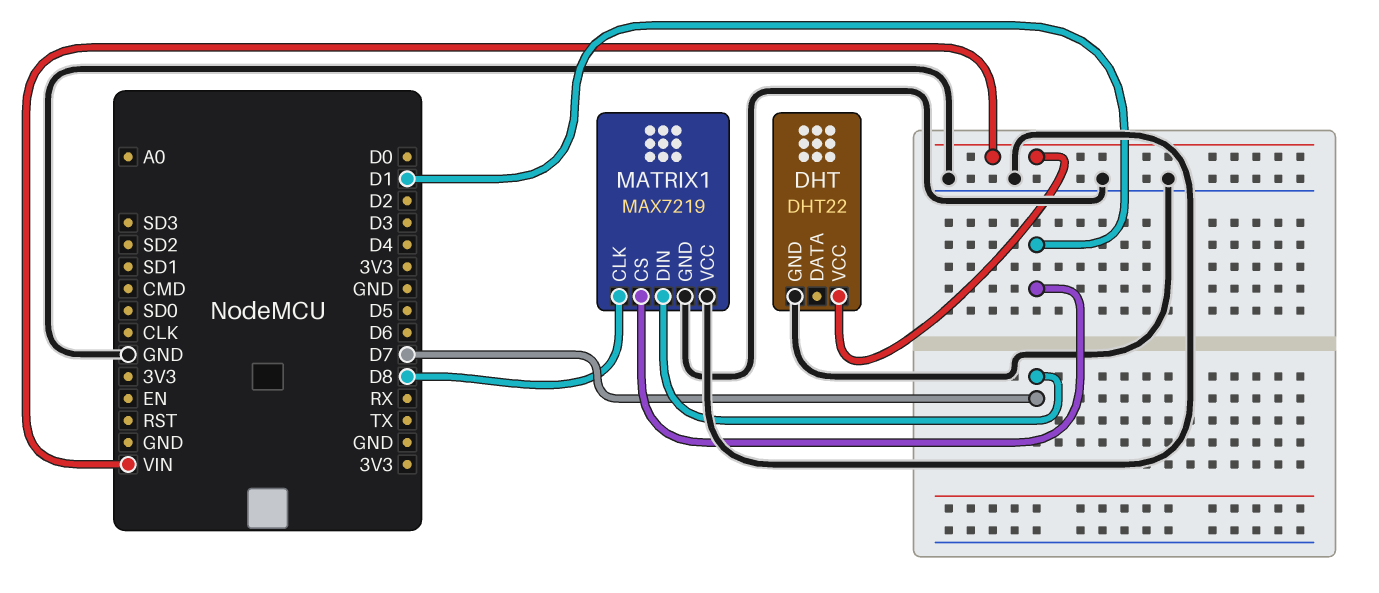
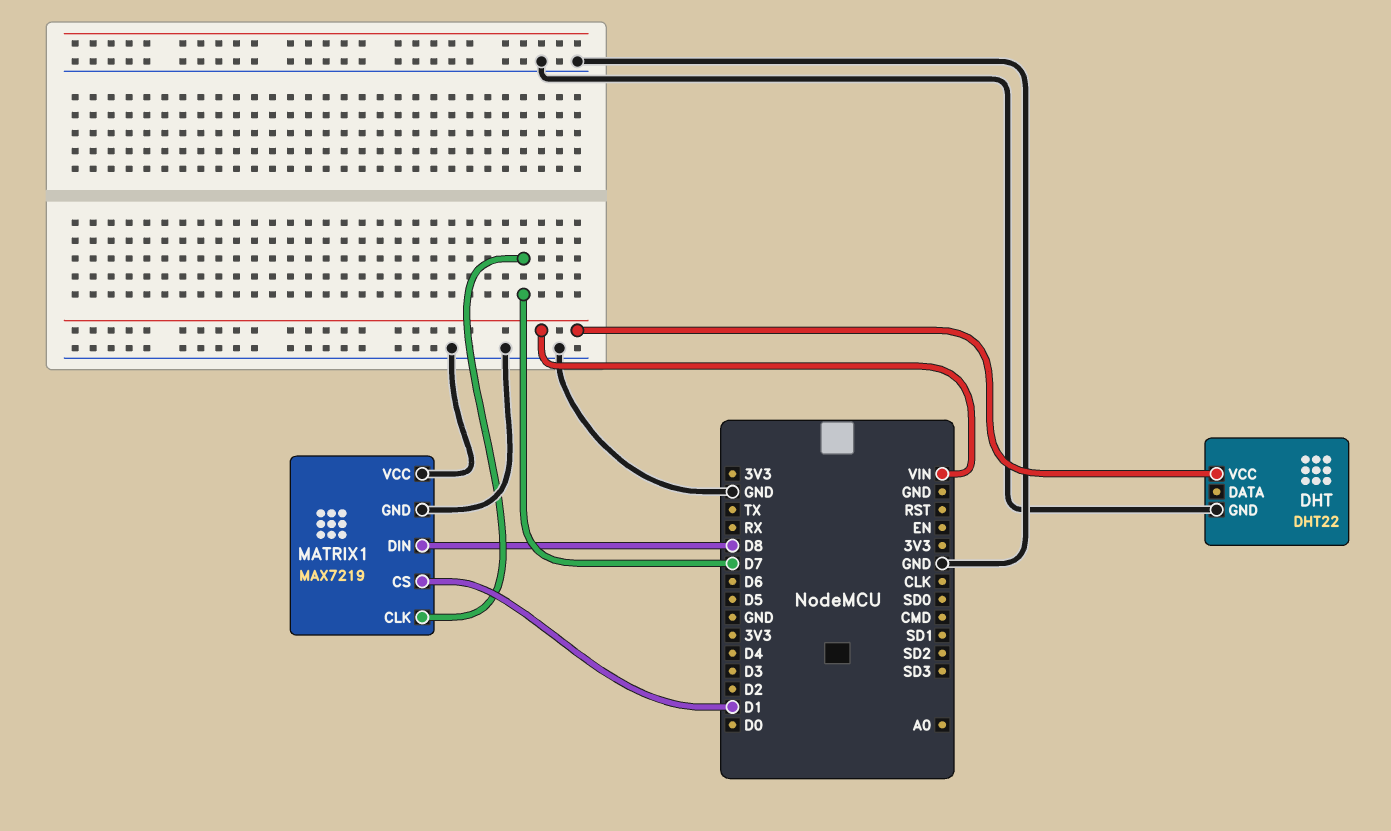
MATRIX1 pin CLK: D8 -> D7
MATRIX1 pin DIN: D7 -> D8

